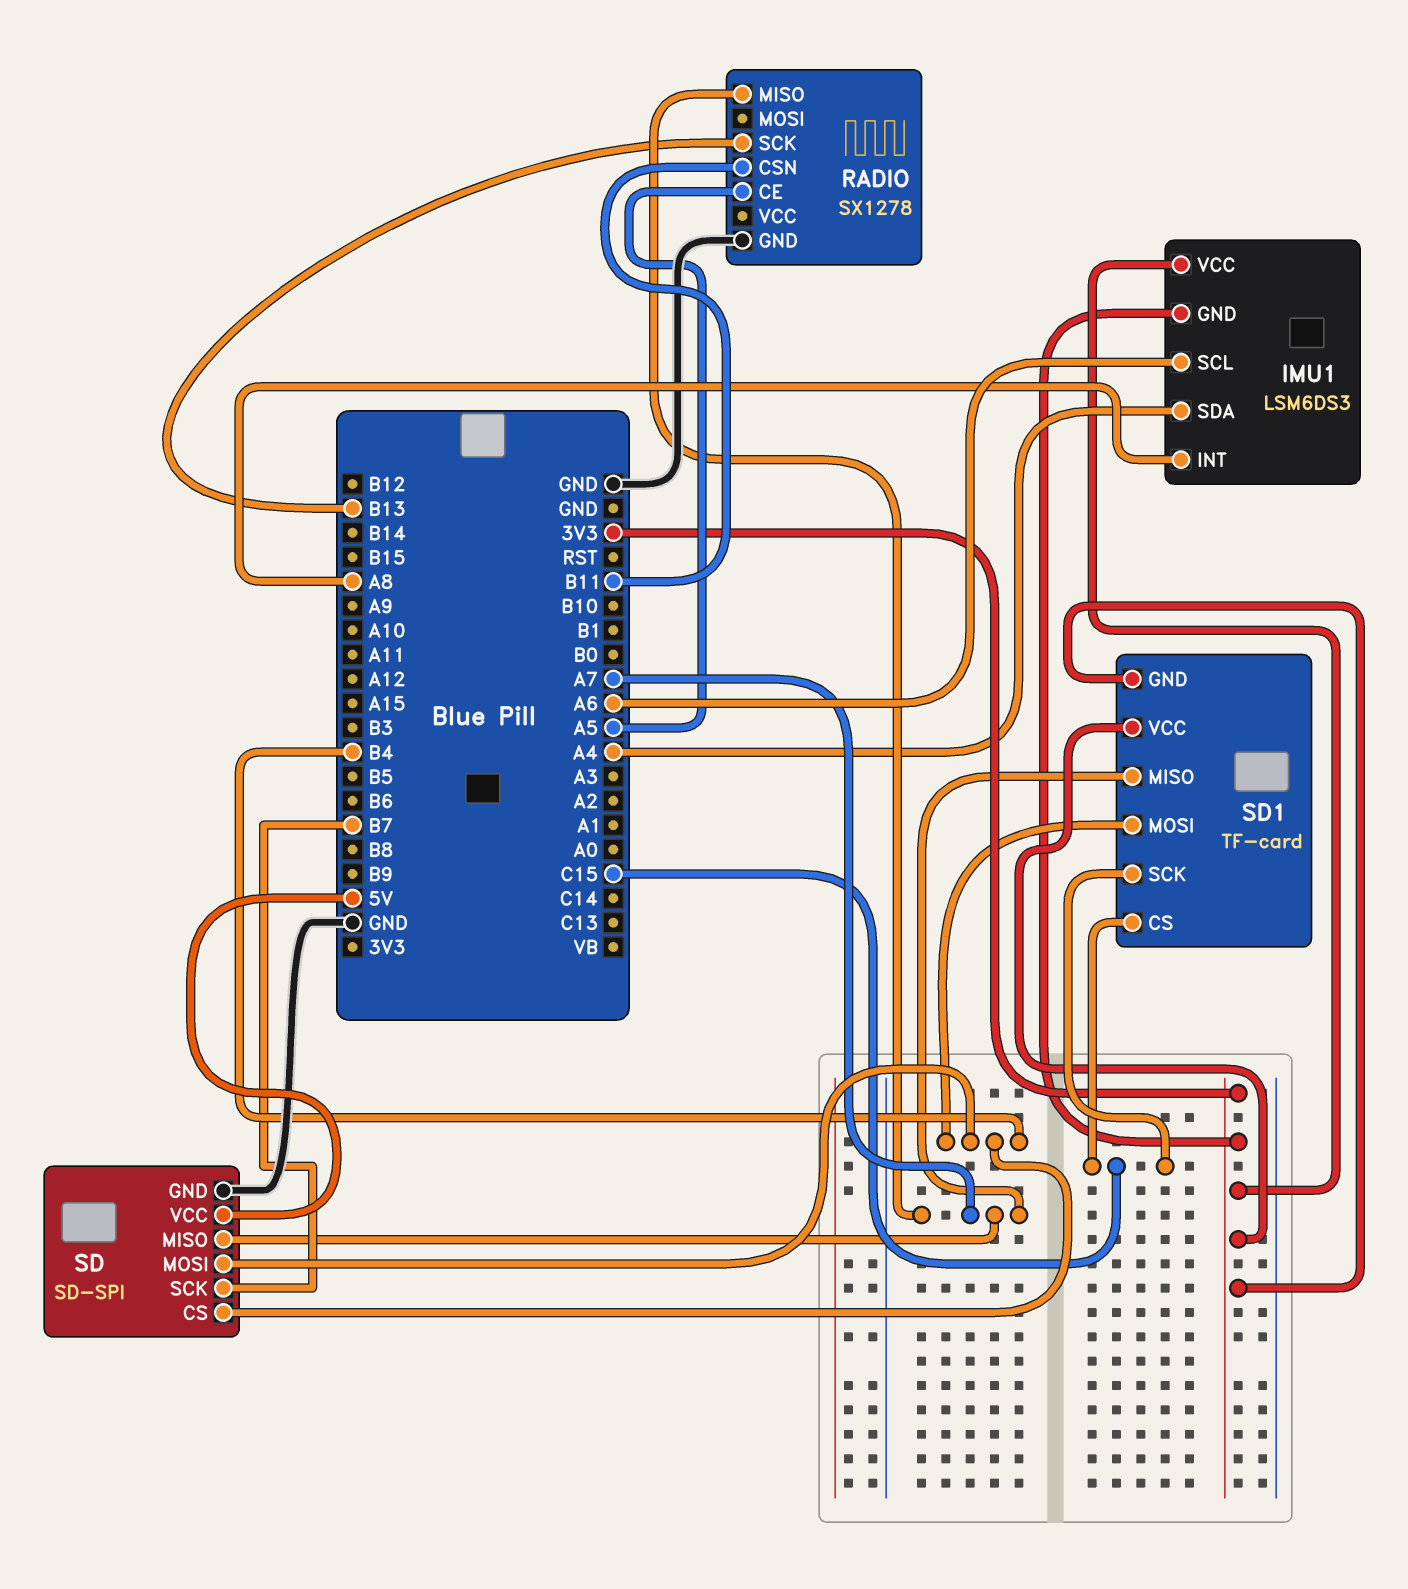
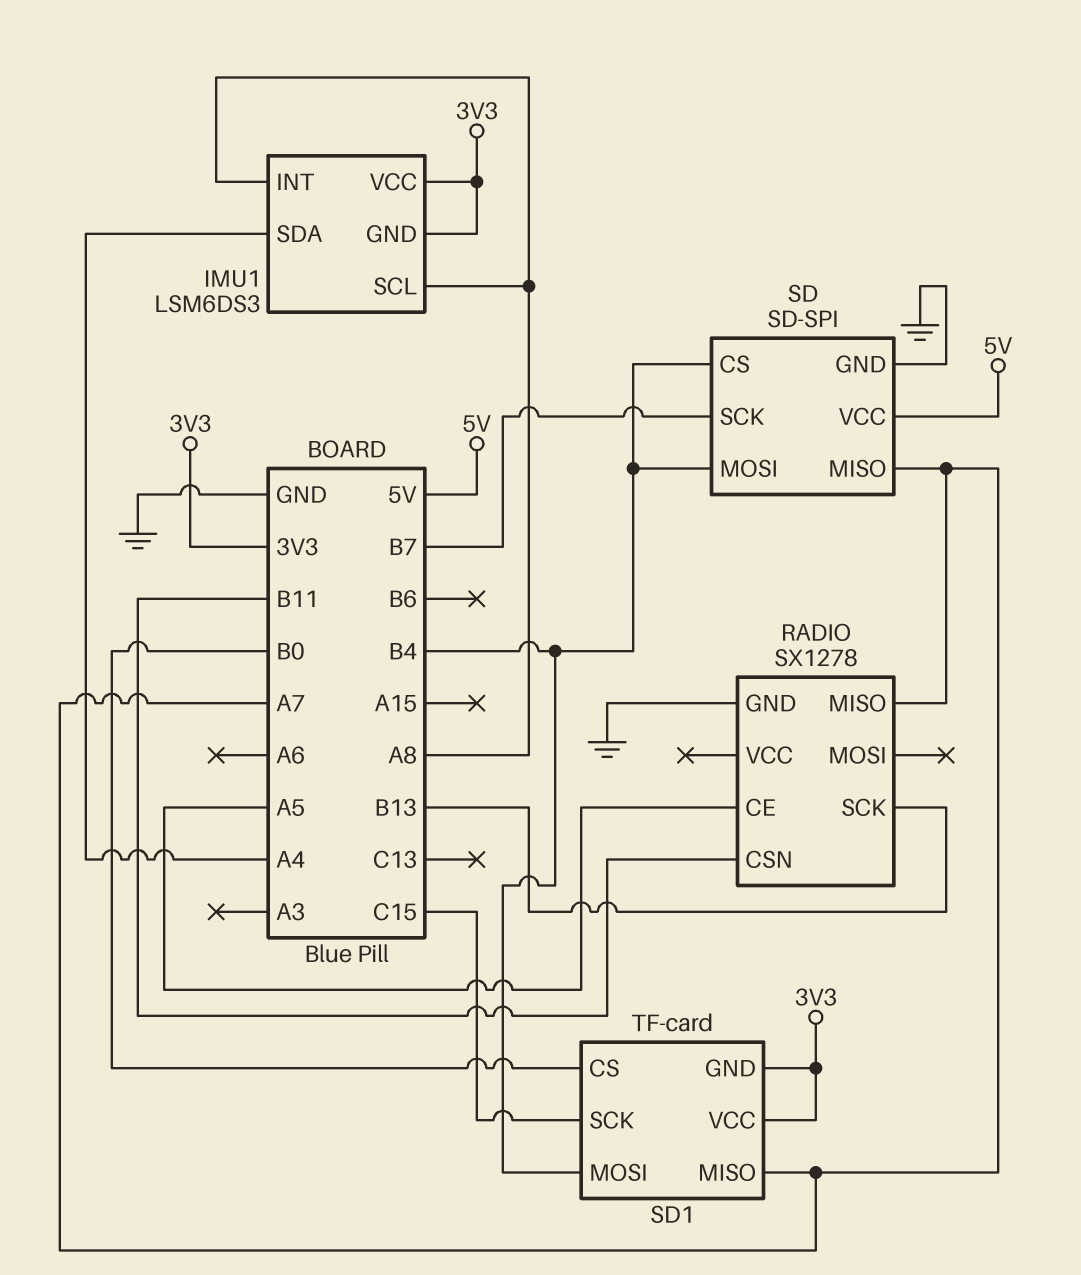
IMU1 pin SCL: A6 -> A8
SD1 pin CS: C15 -> B0

